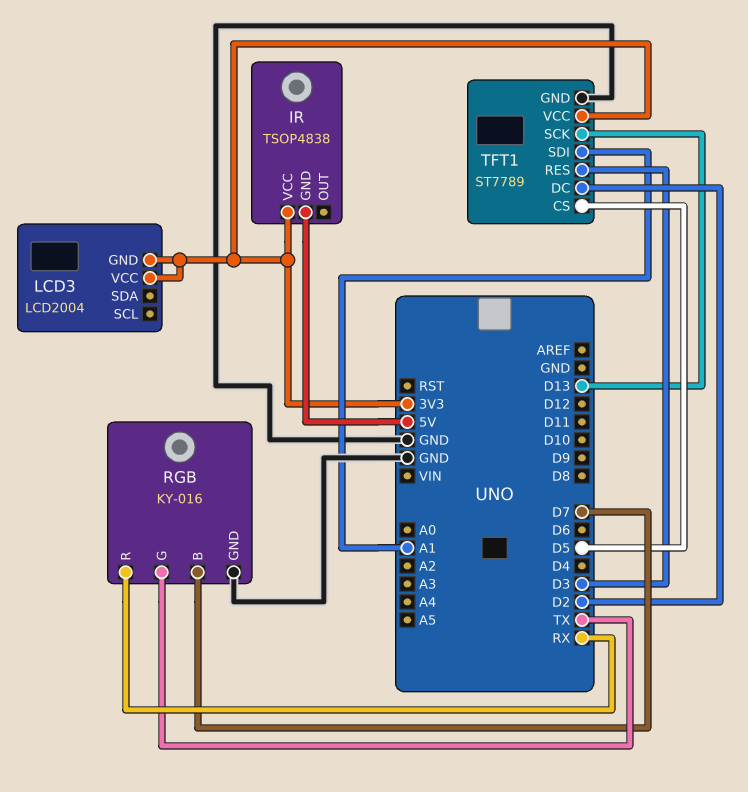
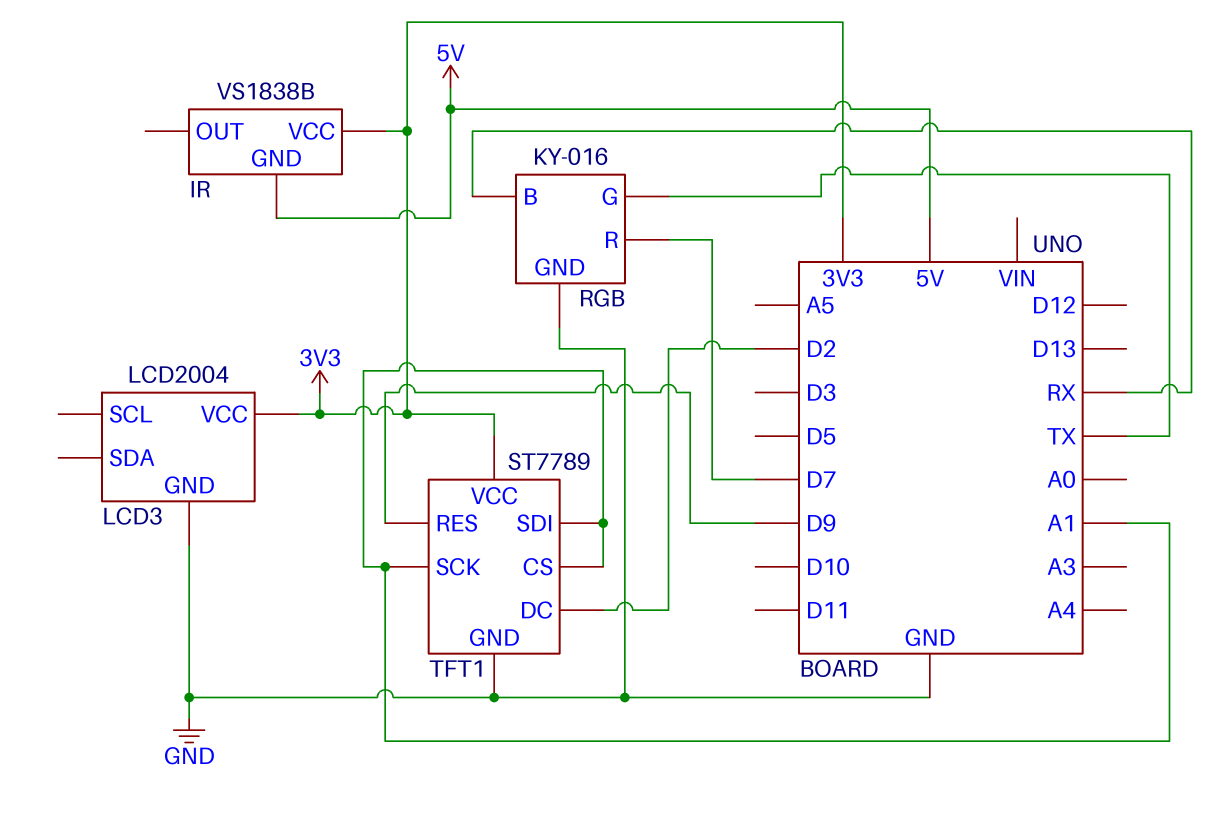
IR: TSOP4838 -> VS1838B
LCD3 pin GND: 3V3 -> GND
RGB pin B: D7 -> RX
RGB pin R: RX -> D7
TFT1 pin CS: D5 -> A1
TFT1 pin RES: D3 -> D9
TFT1 pin SCK: D13 -> A1

